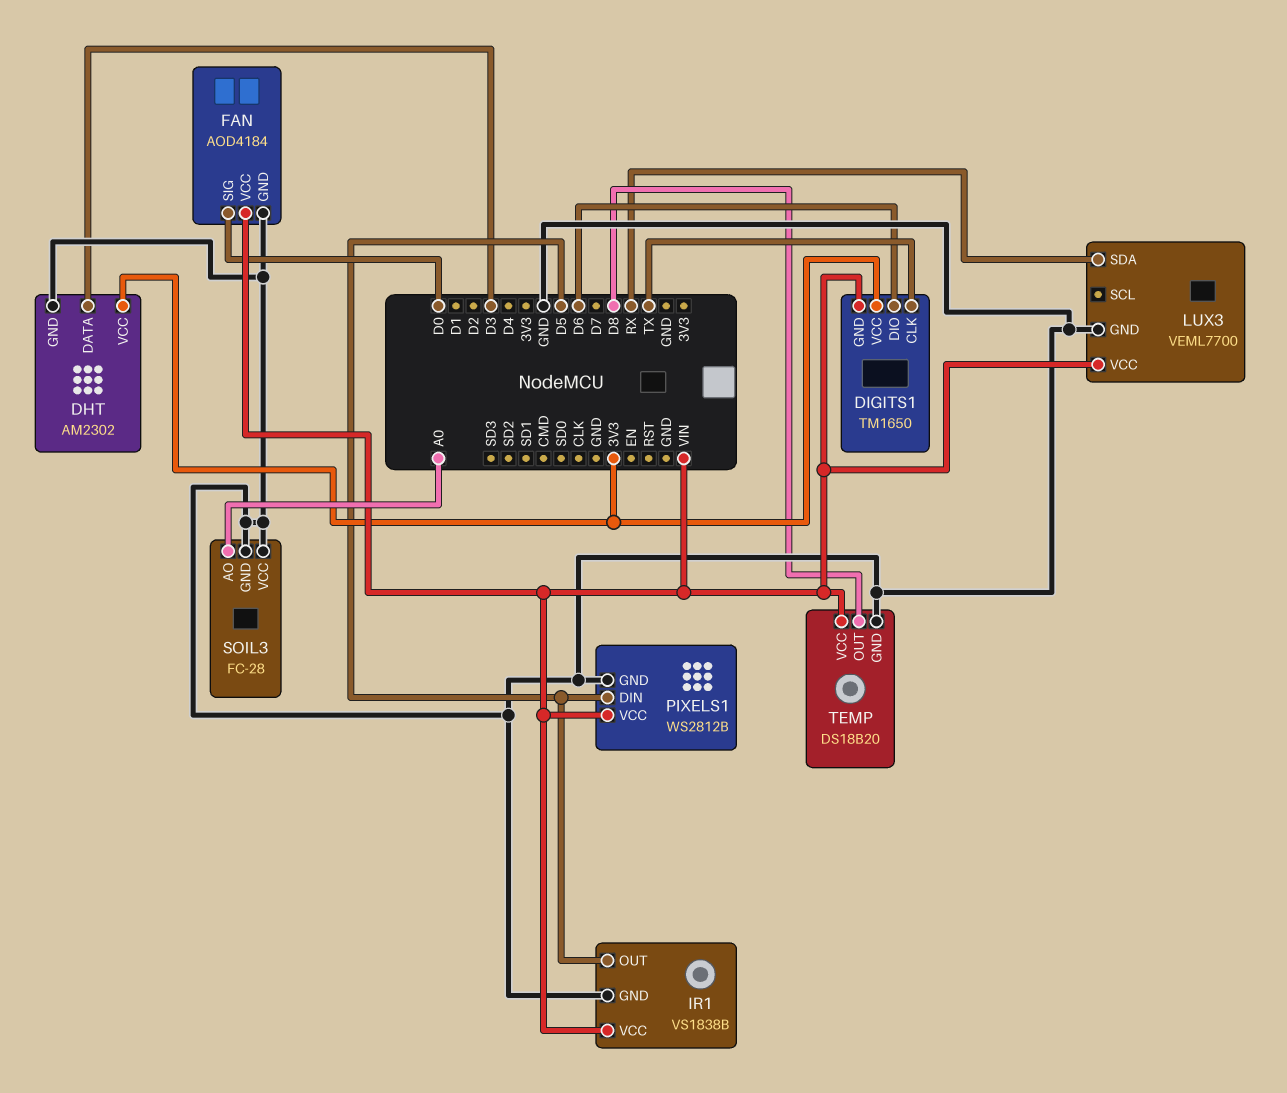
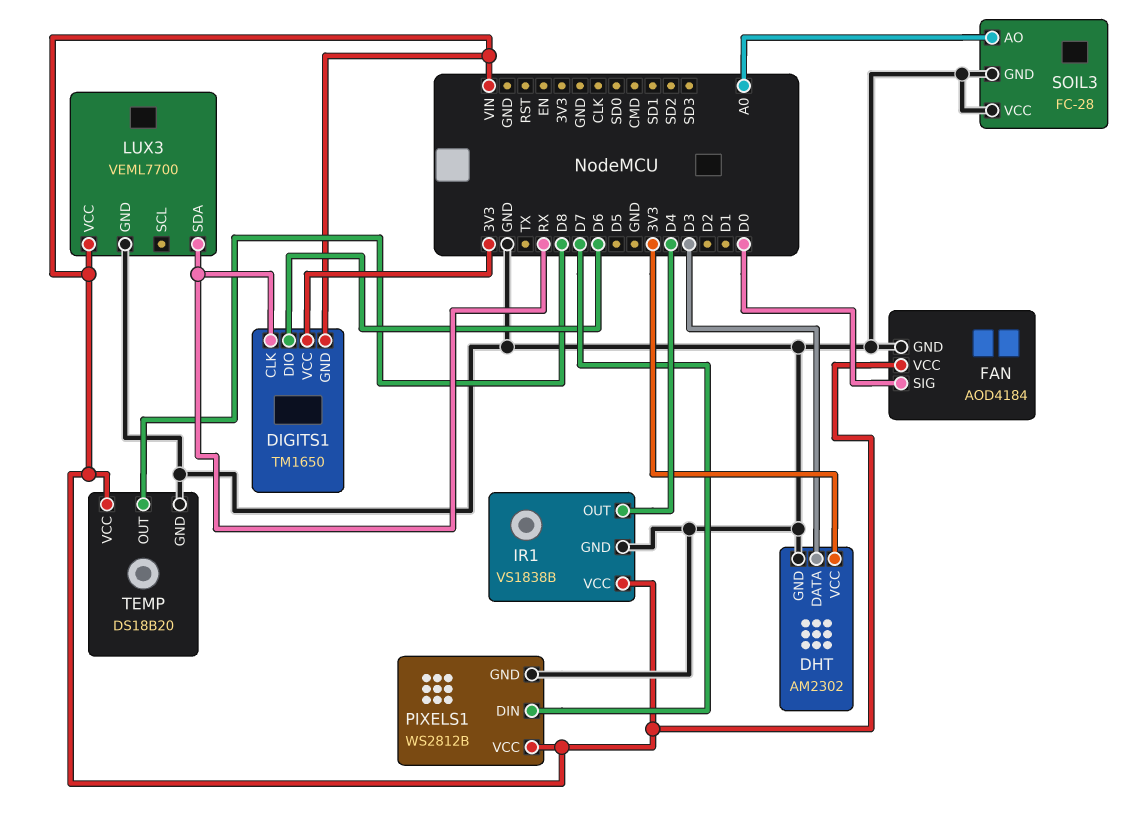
DIGITS1 pin CLK: TX -> RX
IR1 pin OUT: D5 -> D4
PIXELS1 pin DIN: D5 -> D7

